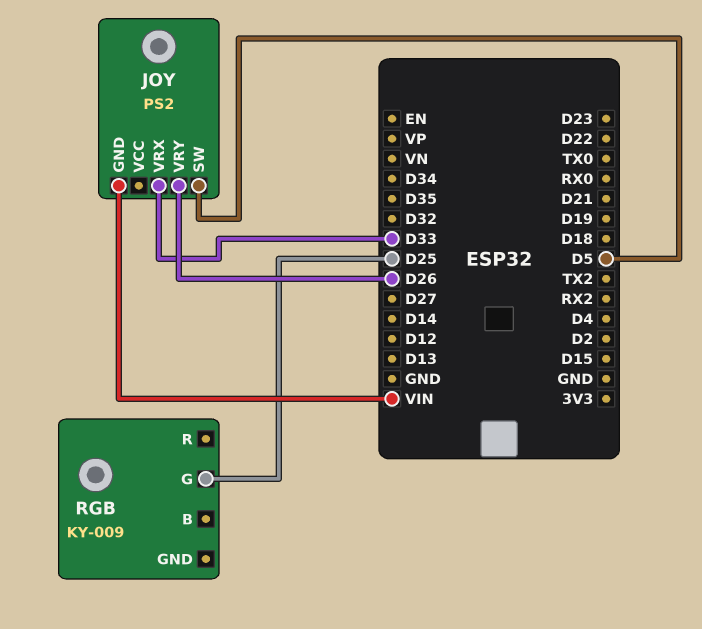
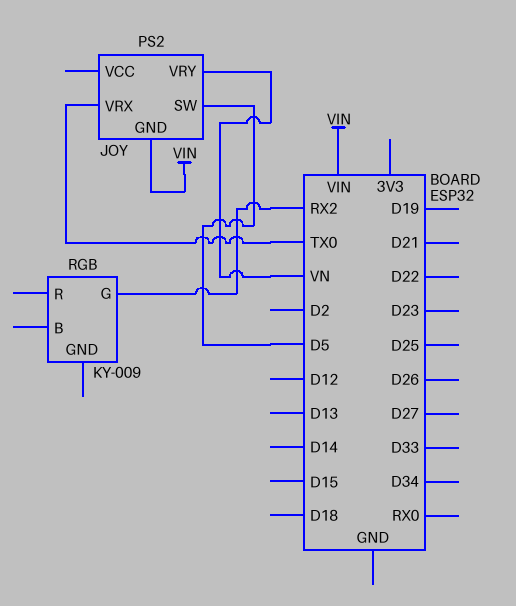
JOY pin VRX: D33 -> TX0
JOY pin VRY: D26 -> VN
RGB pin G: D25 -> RX2

